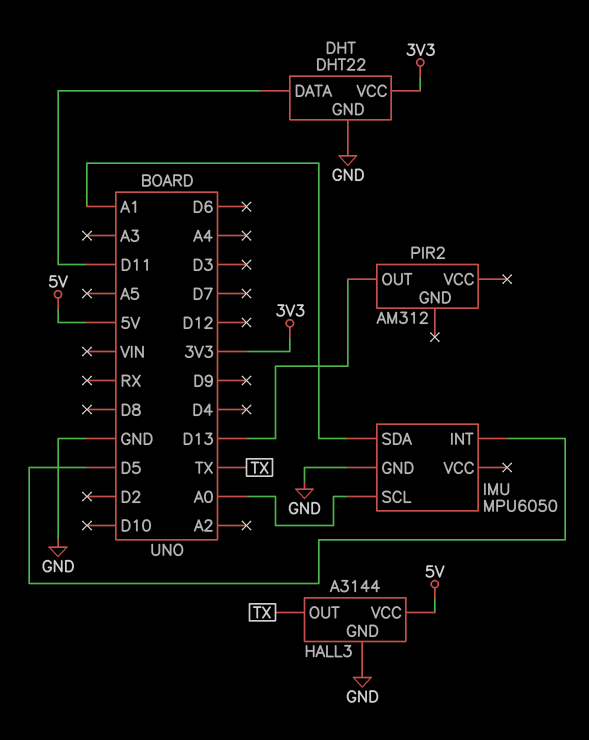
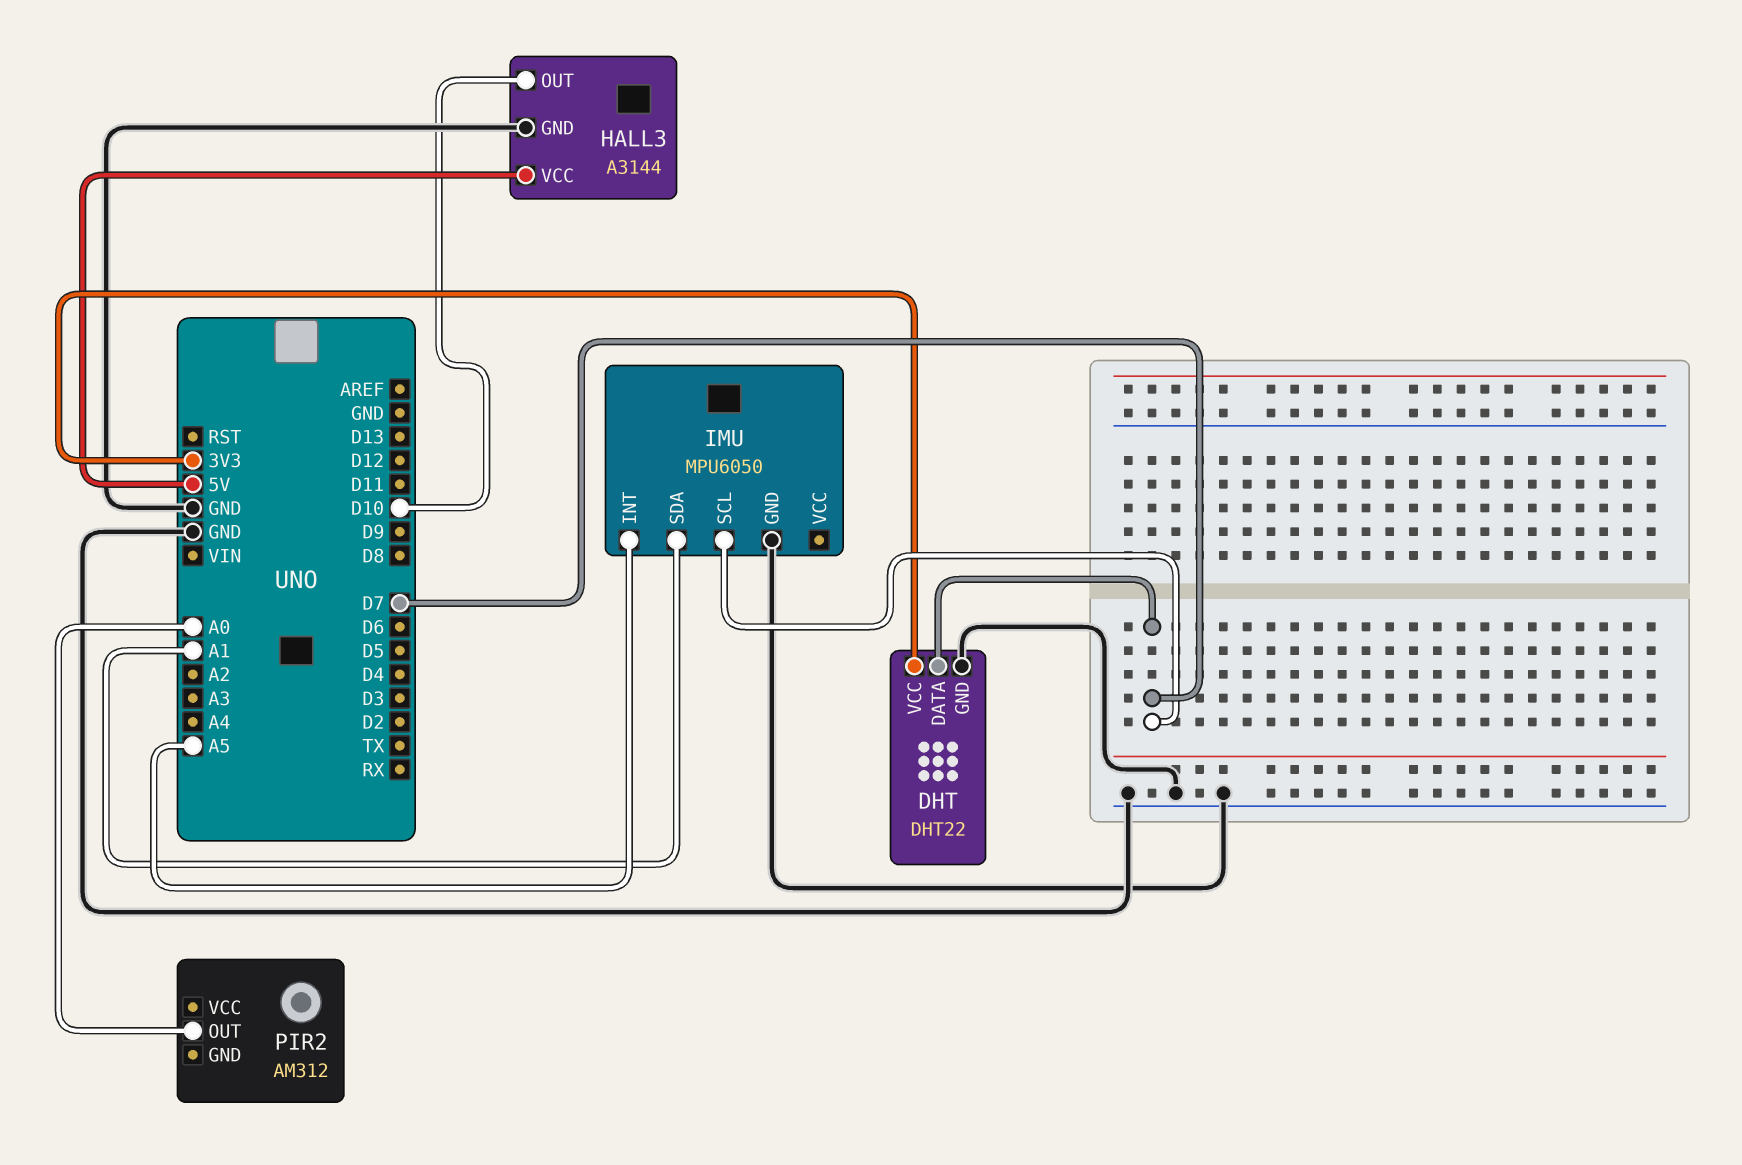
DHT pin DATA: D11 -> D7
HALL3 pin OUT: TX -> D10
IMU pin INT: D5 -> A5
IMU pin SCL: A0 -> D7
PIR2 pin OUT: D13 -> A0

